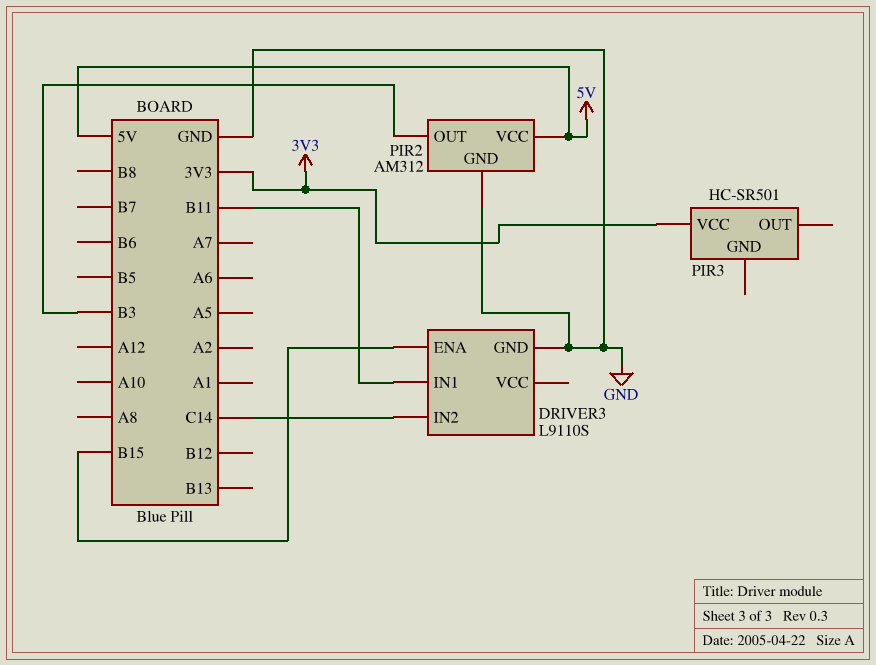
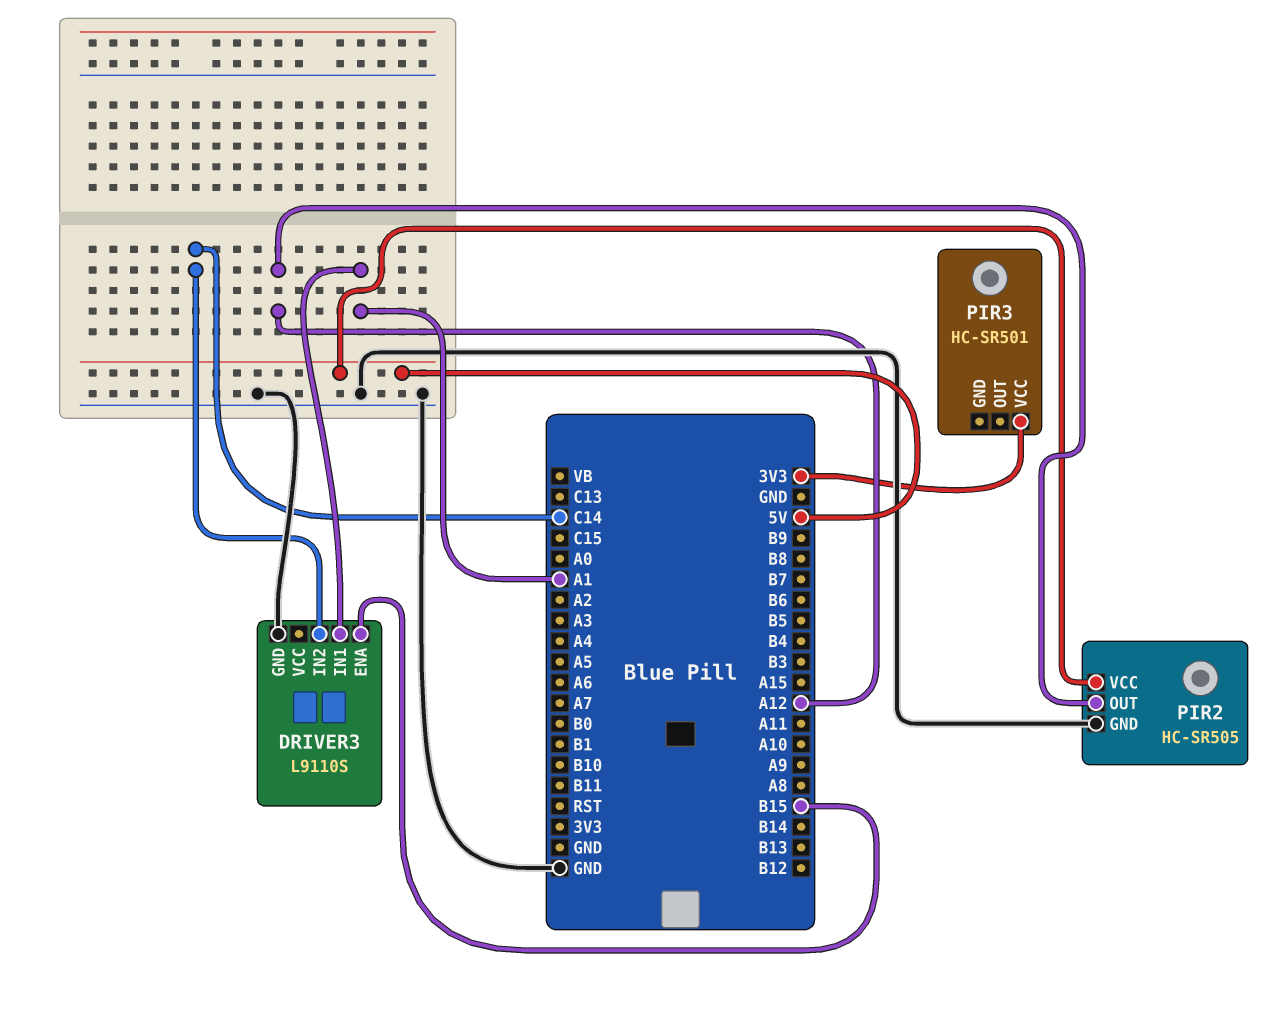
DRIVER3 pin IN1: B11 -> A1
PIR2: AM312 -> HC-SR505
PIR2 pin OUT: B3 -> A12

